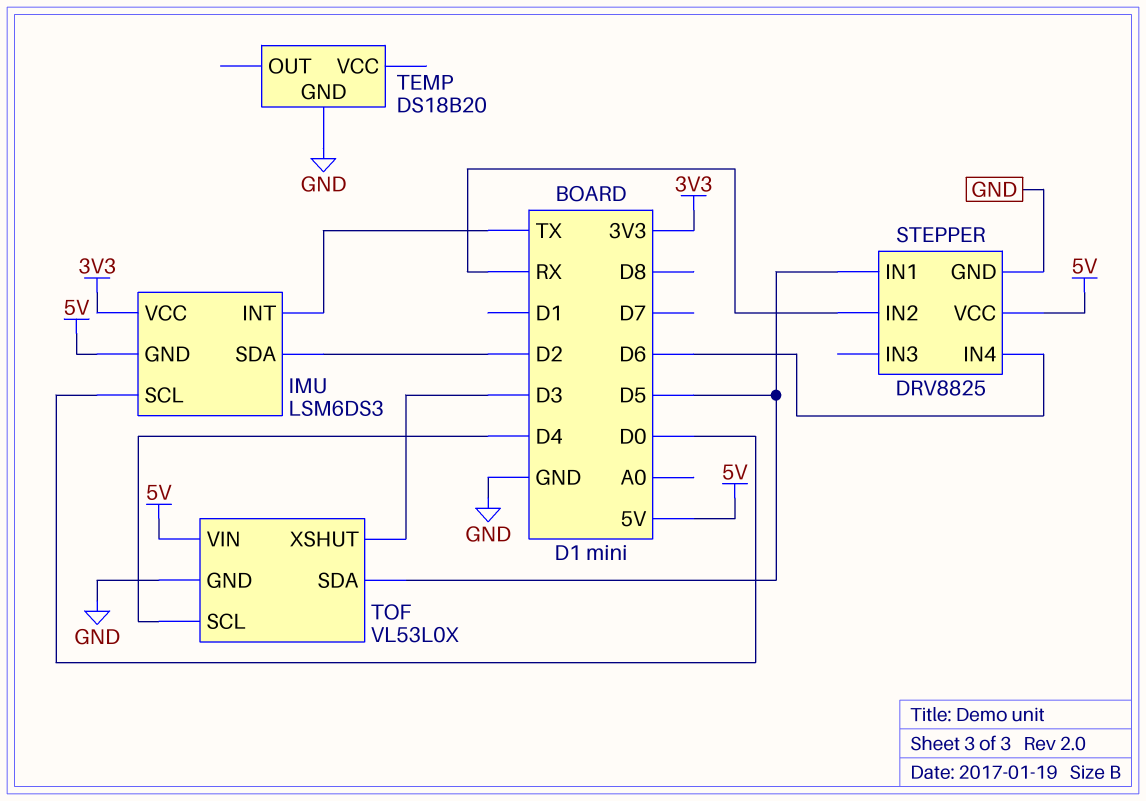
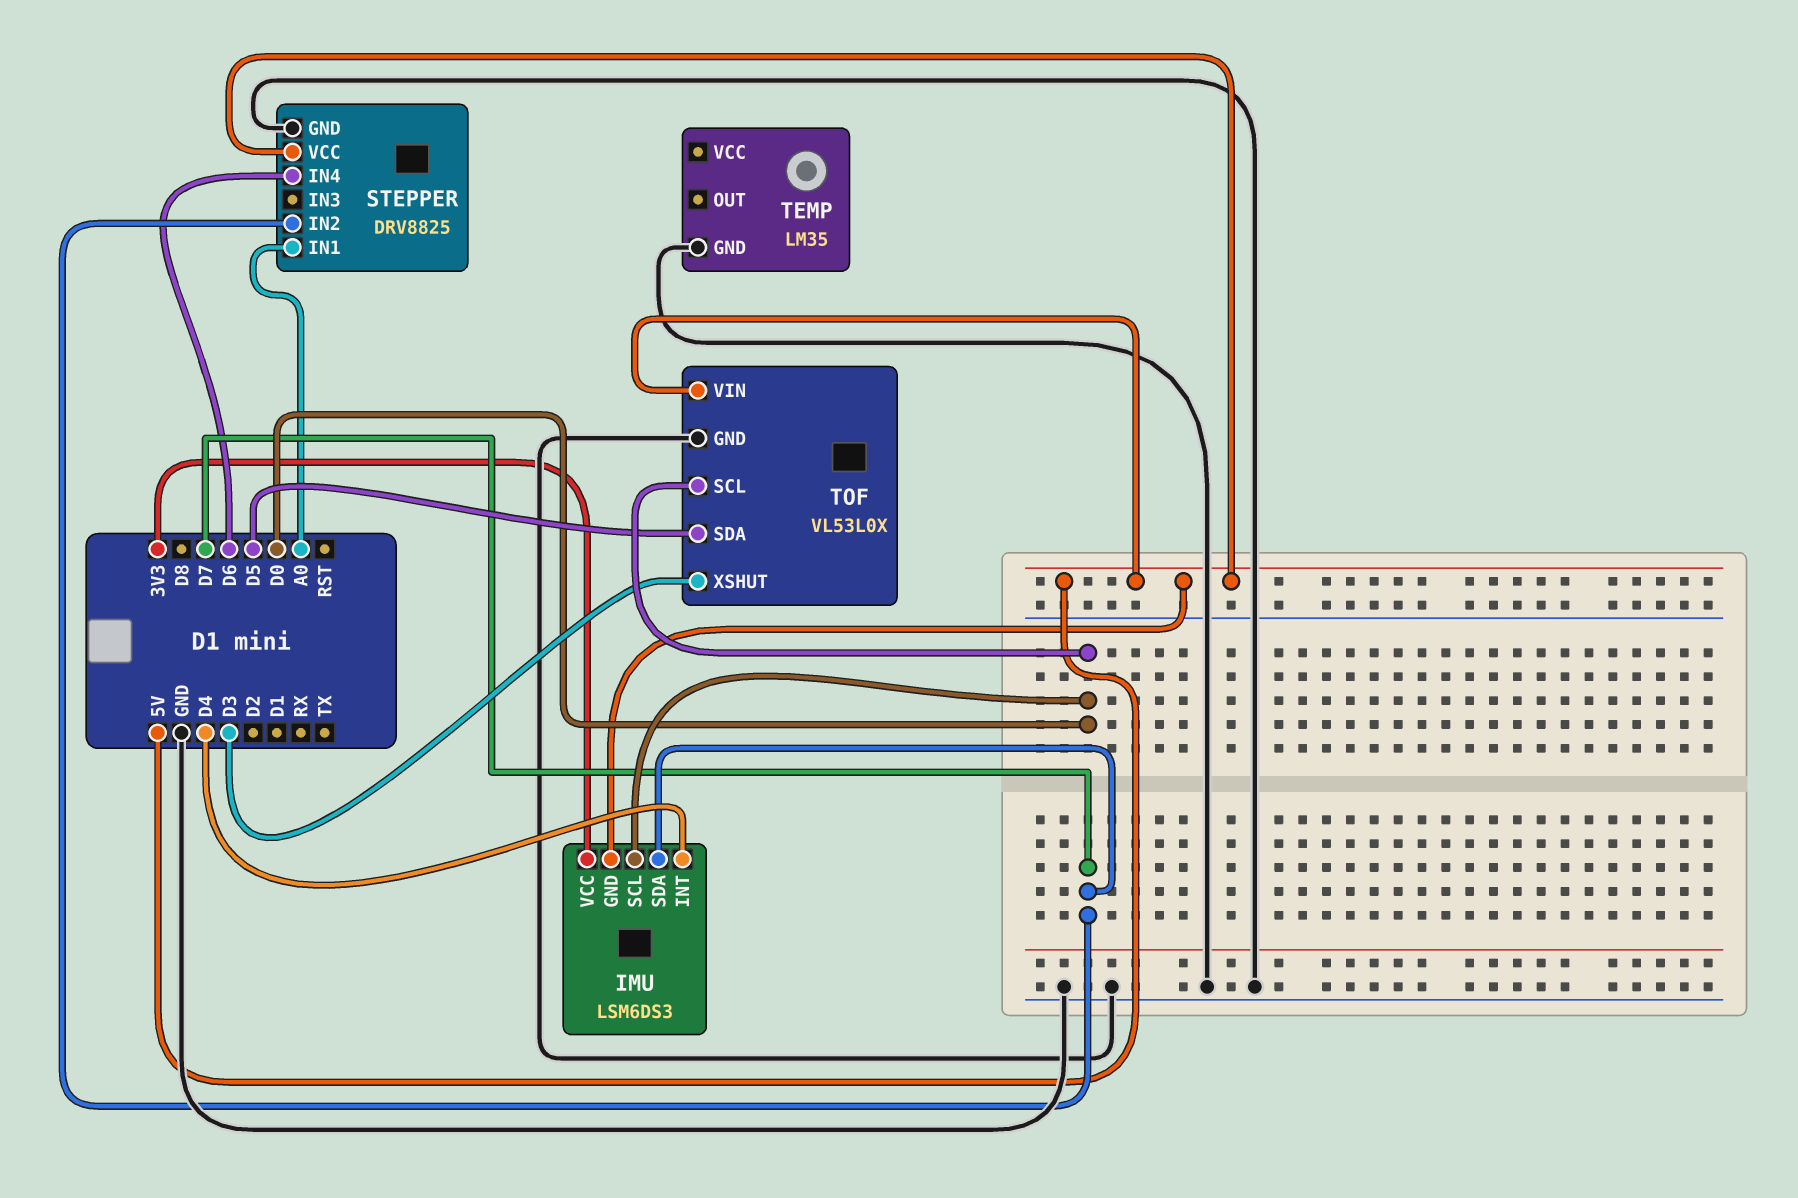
IMU pin INT: TX -> D4
IMU pin SDA: D2 -> D7
STEPPER pin IN1: D5 -> A0
STEPPER pin IN2: RX -> D7
TEMP: DS18B20 -> LM35
TOF pin SCL: D4 -> D0

